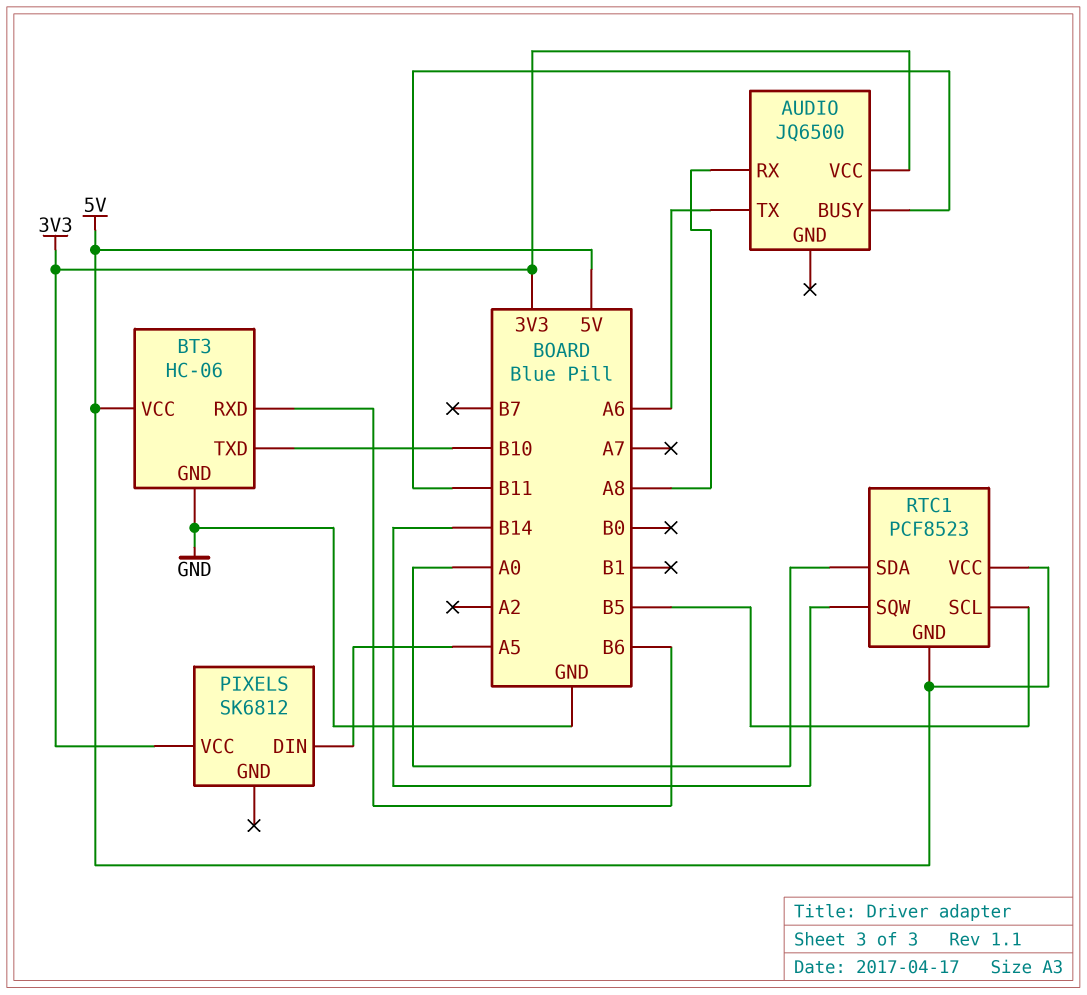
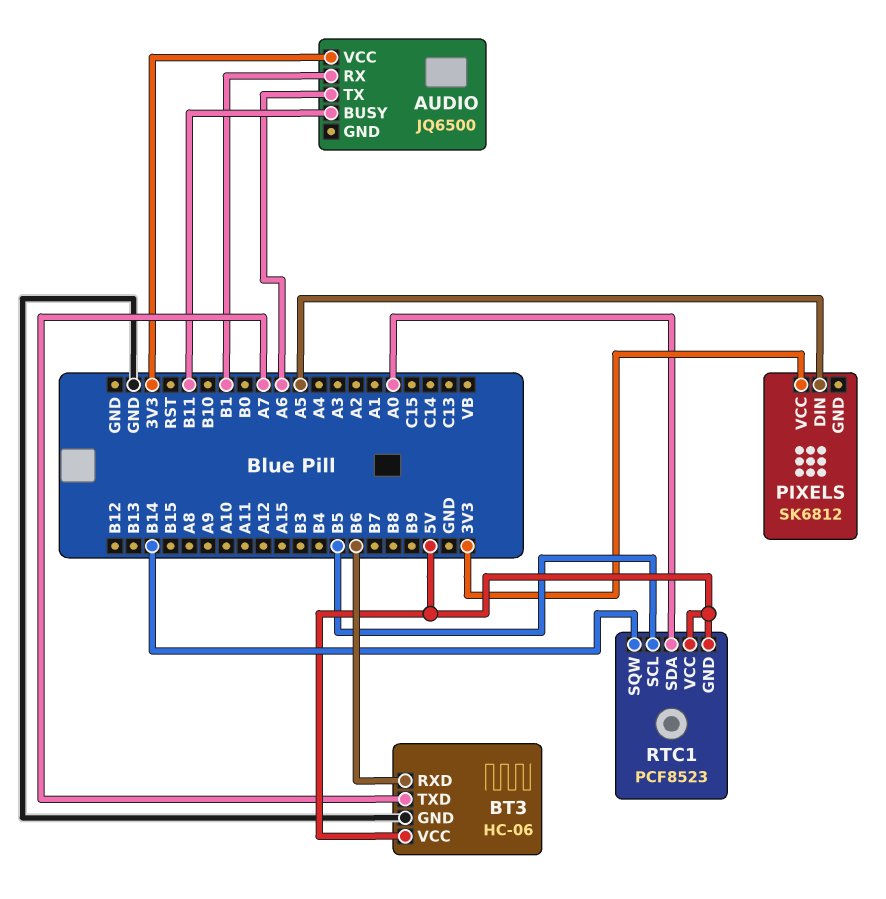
AUDIO pin RX: A8 -> B1
BT3 pin TXD: B10 -> A7

